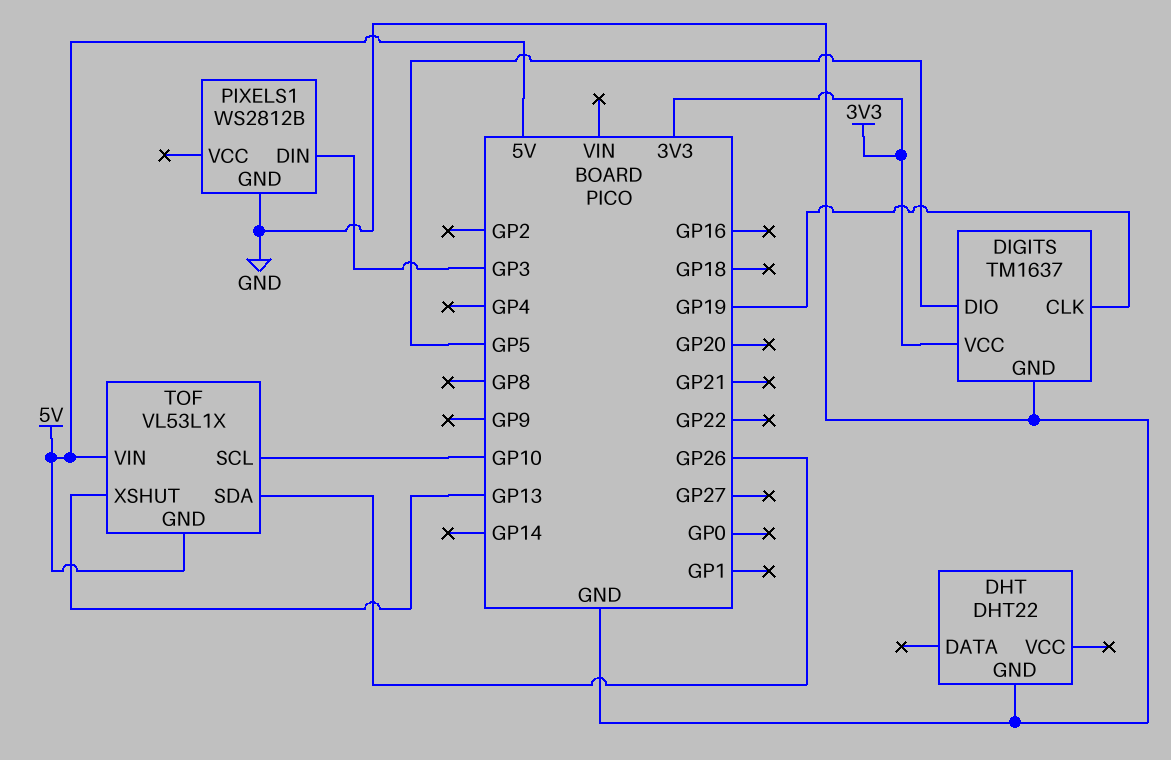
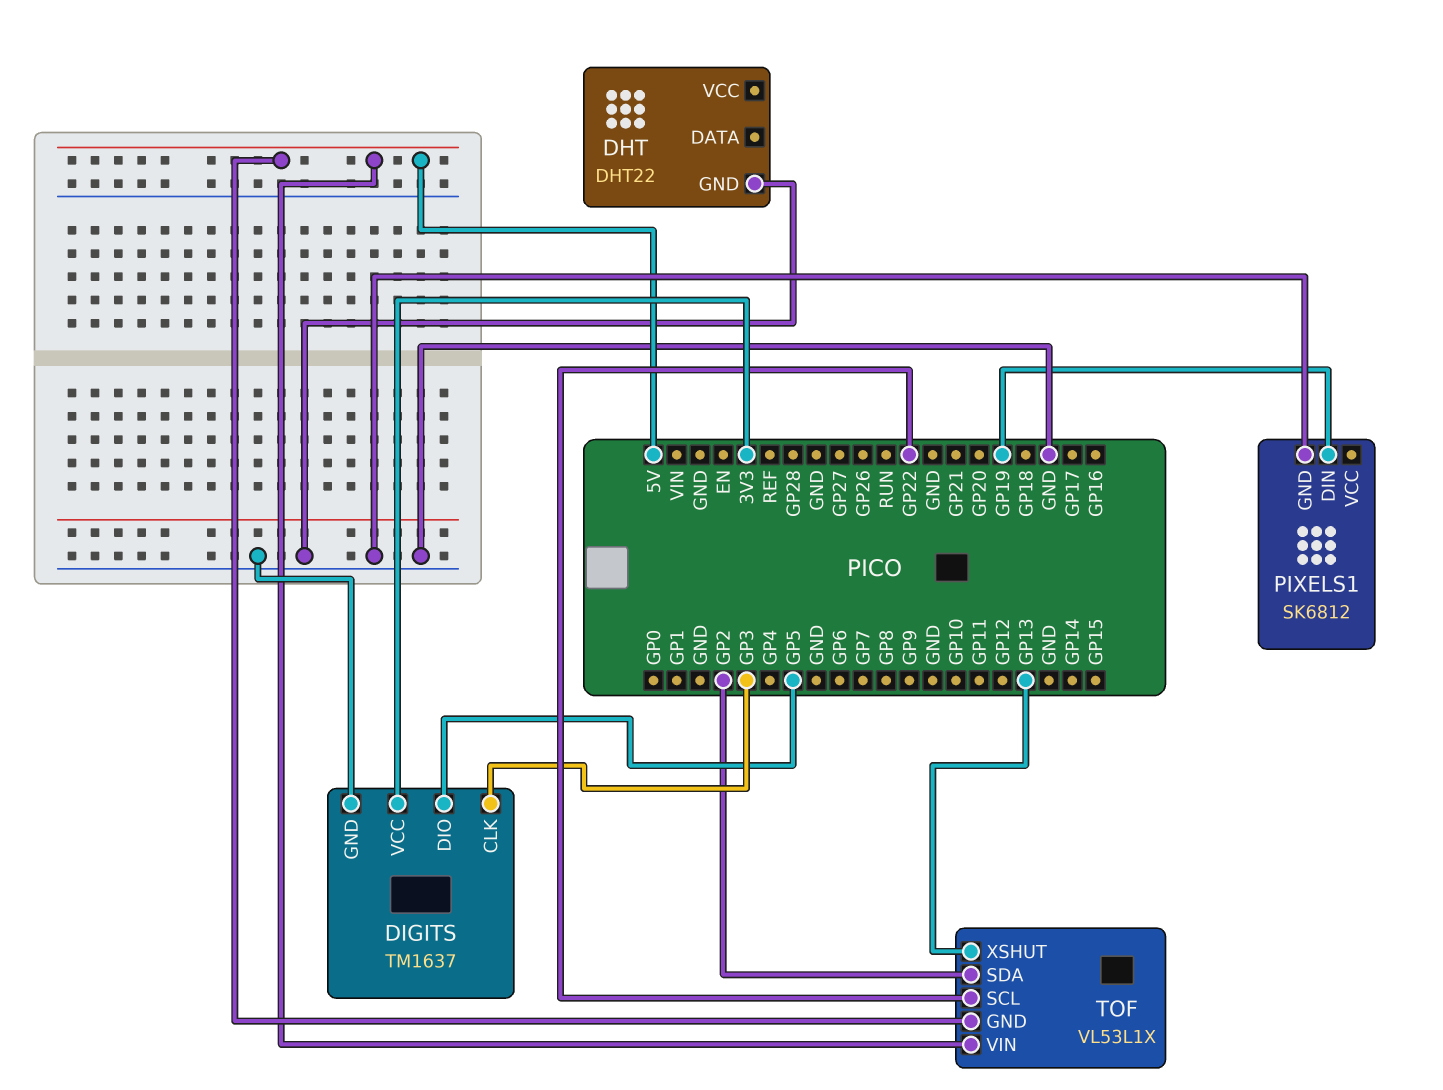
DIGITS pin CLK: GP19 -> GP3
PIXELS1: WS2812B -> SK6812
PIXELS1 pin DIN: GP3 -> GP19
TOF pin SCL: GP10 -> GP22
TOF pin SDA: GP26 -> GP2

